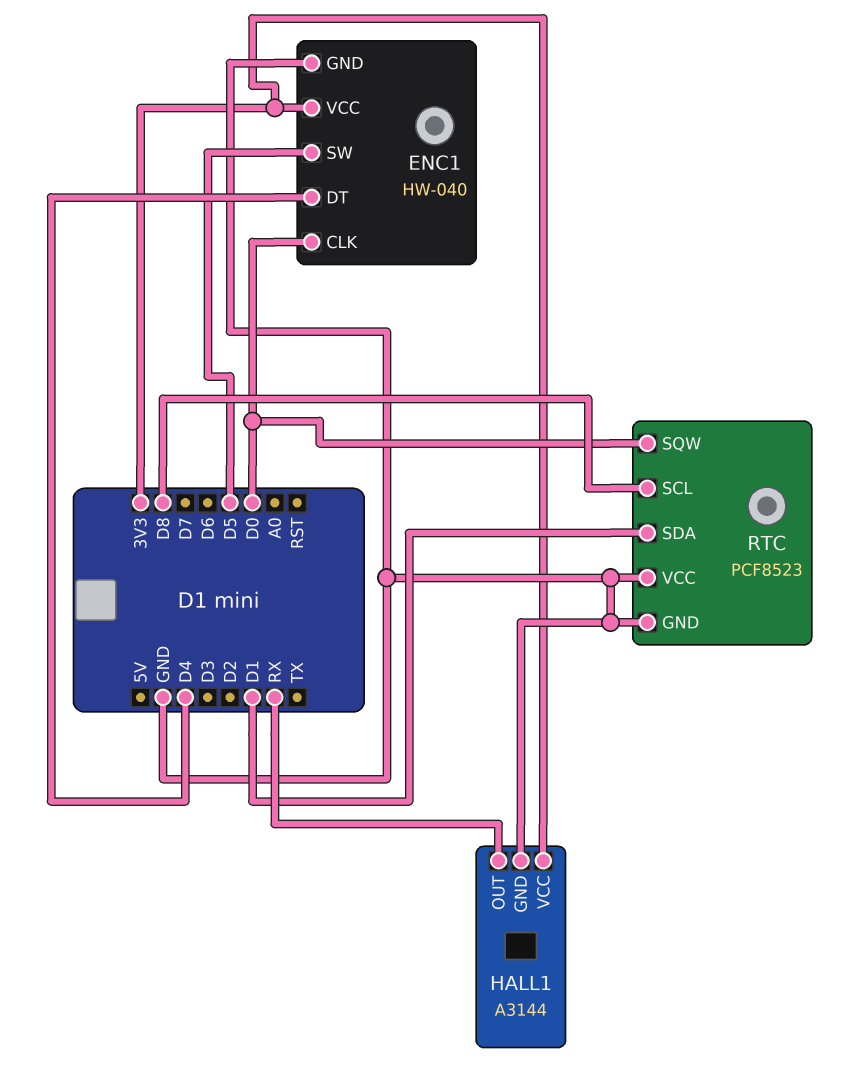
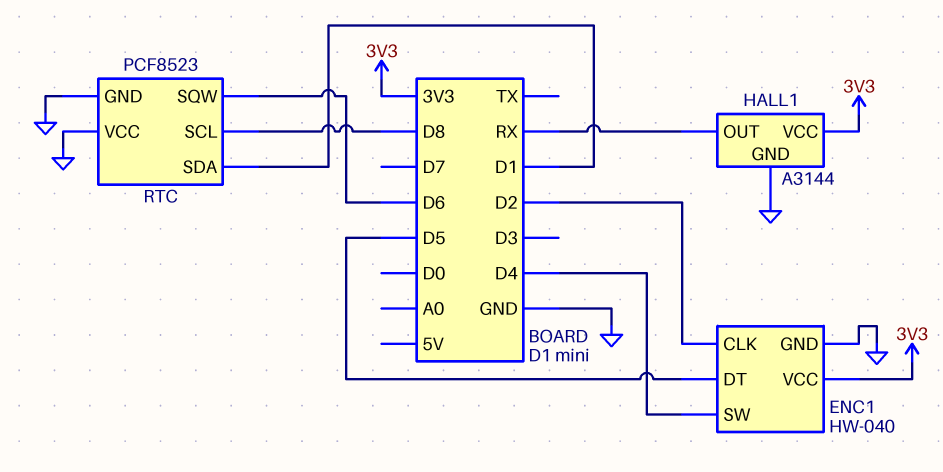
ENC1 pin CLK: D0 -> D2
ENC1 pin DT: D4 -> D5
ENC1 pin SW: D5 -> D4
RTC pin SQW: D0 -> D6

